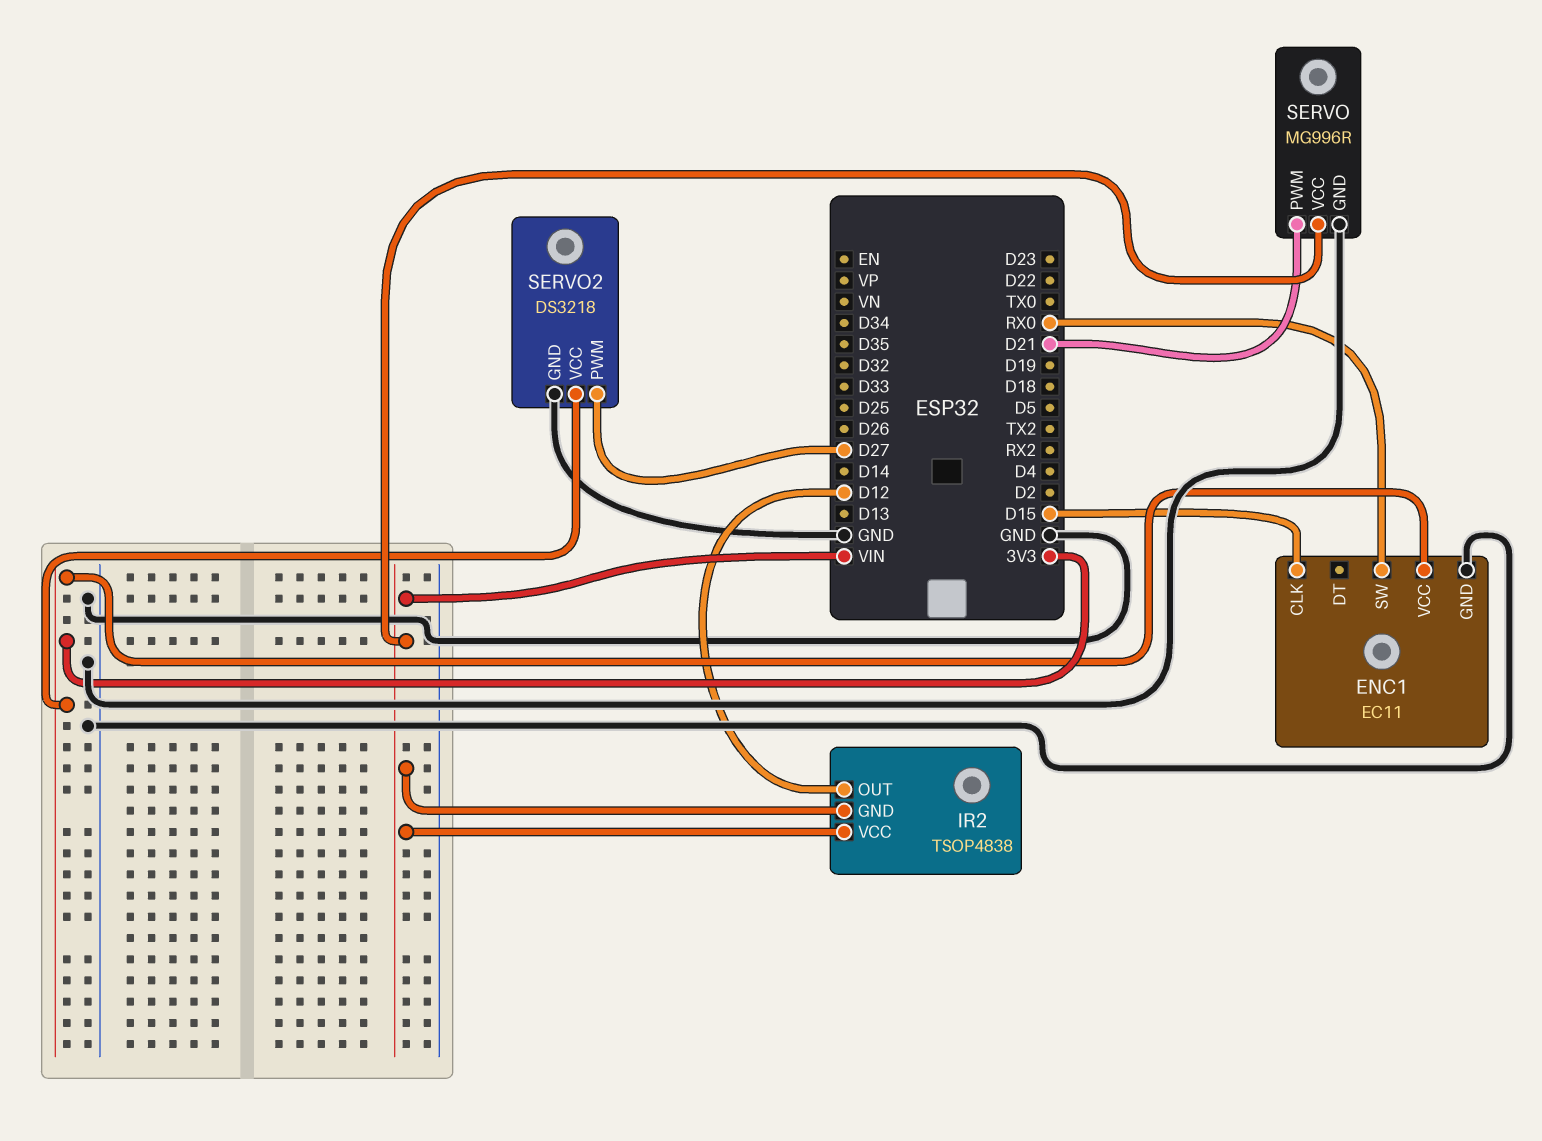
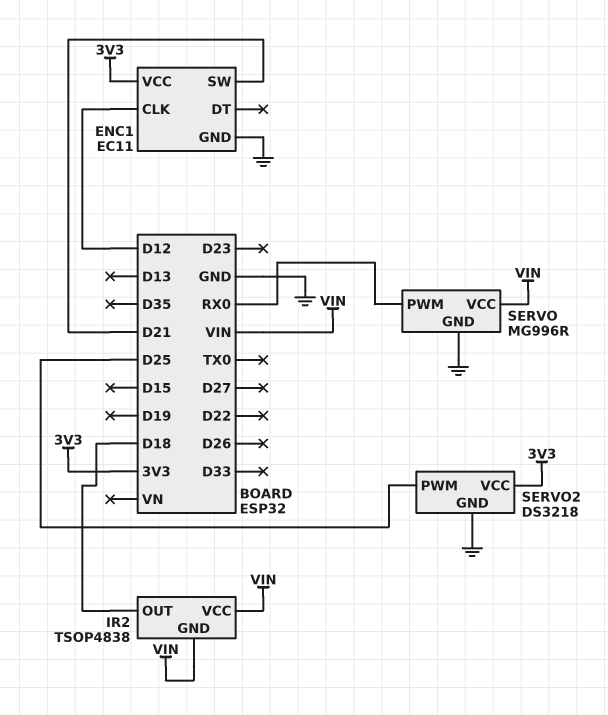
ENC1 pin CLK: D15 -> D12
ENC1 pin SW: RX0 -> D21
IR2 pin OUT: D12 -> D18
SERVO pin PWM: D21 -> RX0
SERVO2 pin PWM: D27 -> D25

